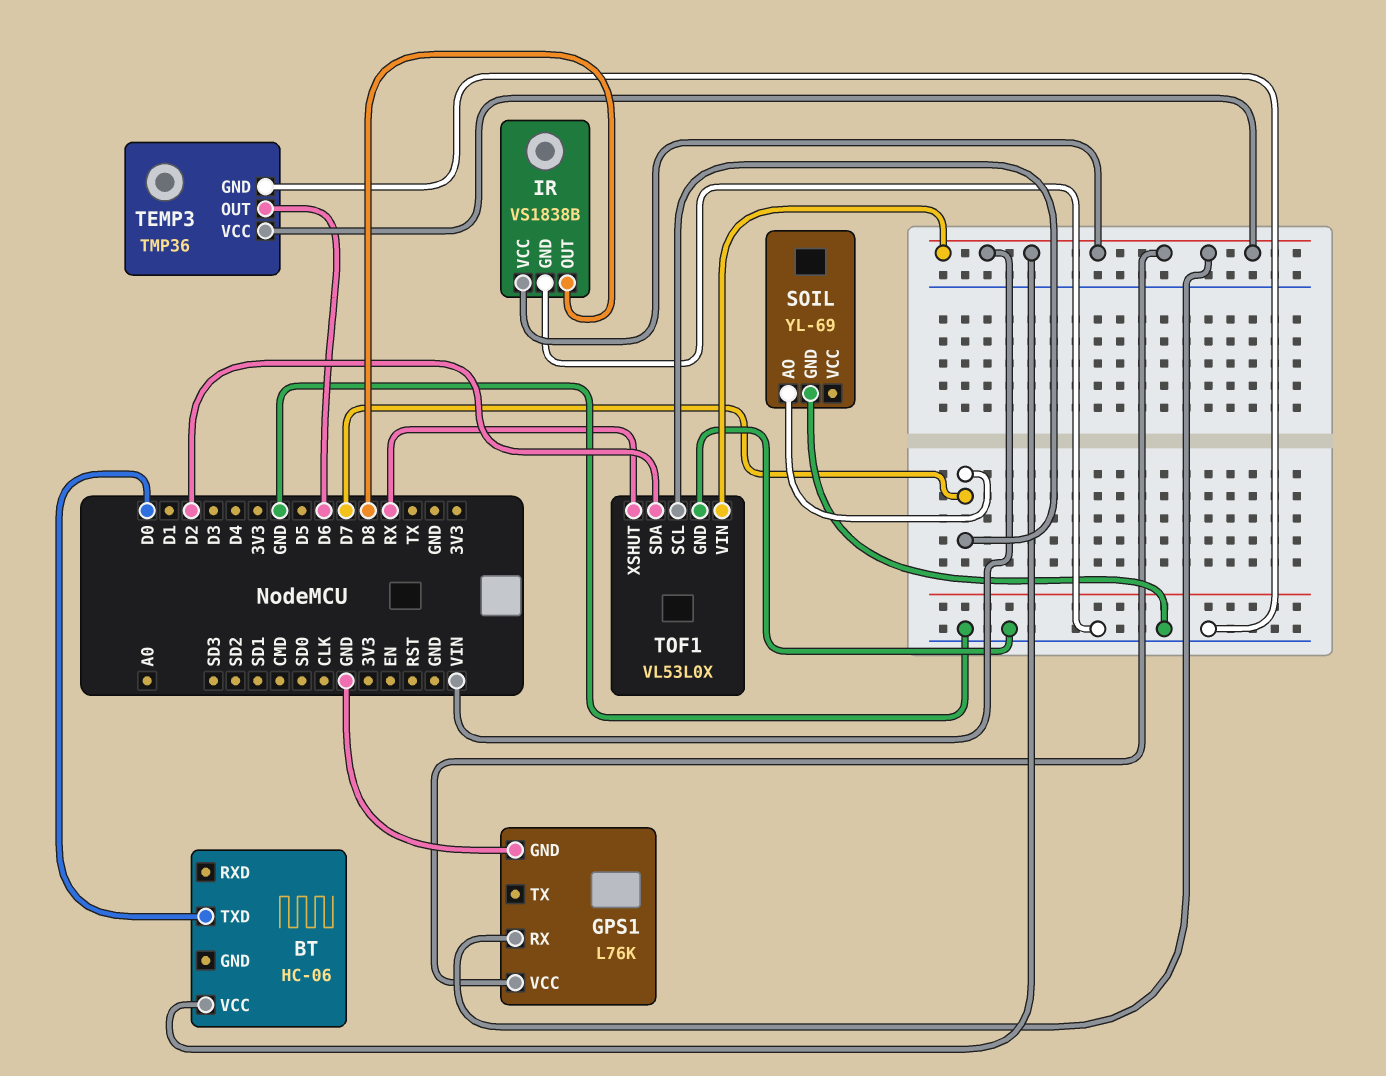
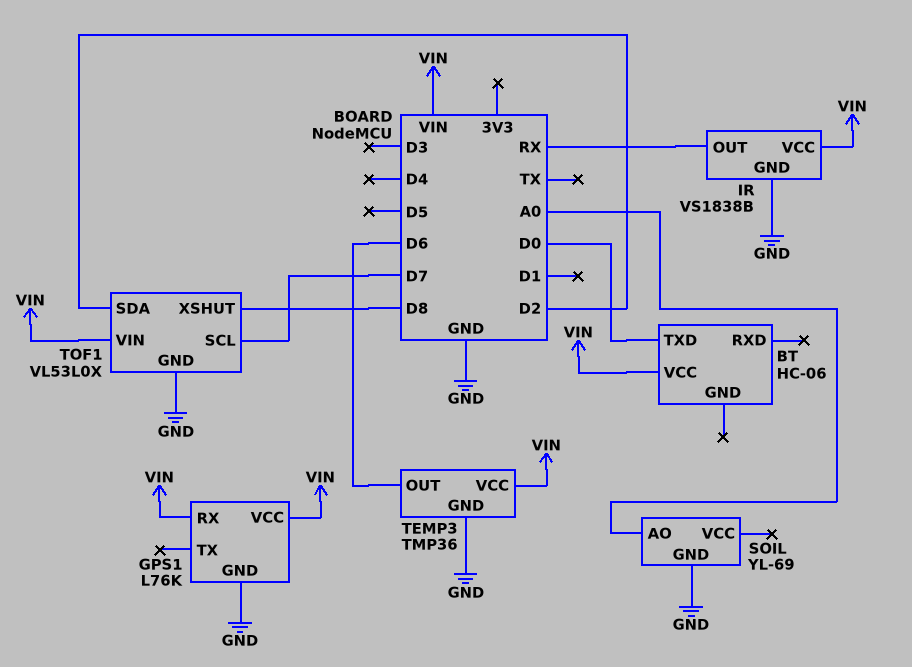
IR pin OUT: D8 -> RX
SOIL pin AO: D7 -> A0
TOF1 pin XSHUT: RX -> D8

